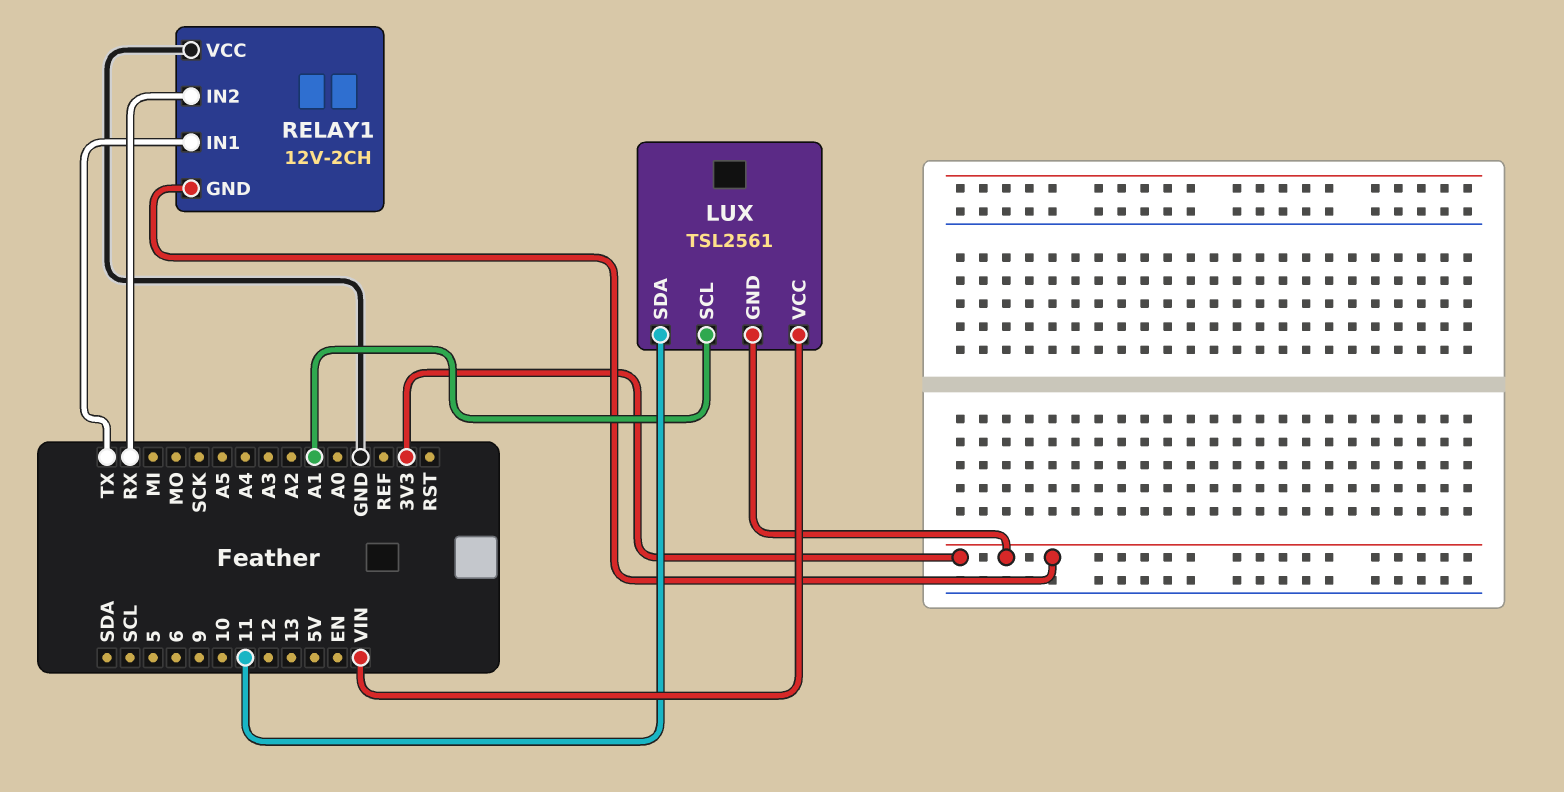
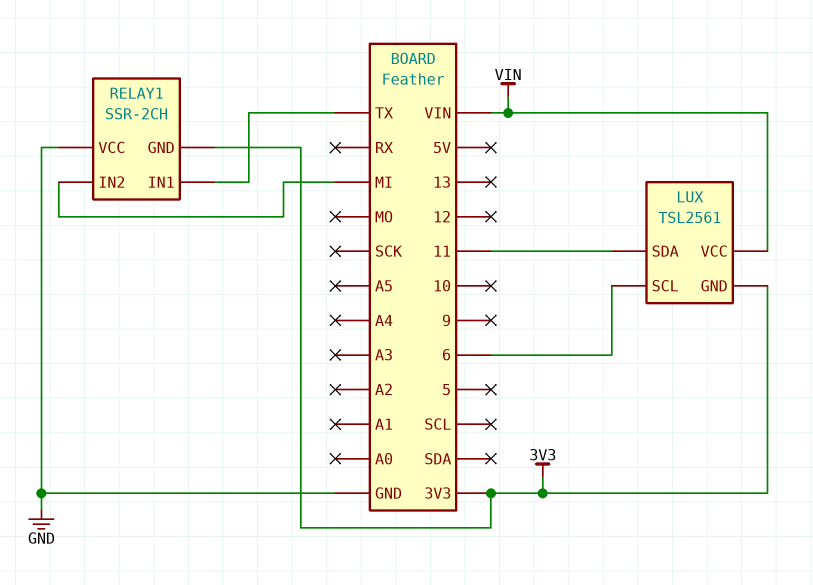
LUX pin SCL: A1 -> 6
RELAY1: 12V-2CH -> SSR-2CH
RELAY1 pin IN2: RX -> MI

